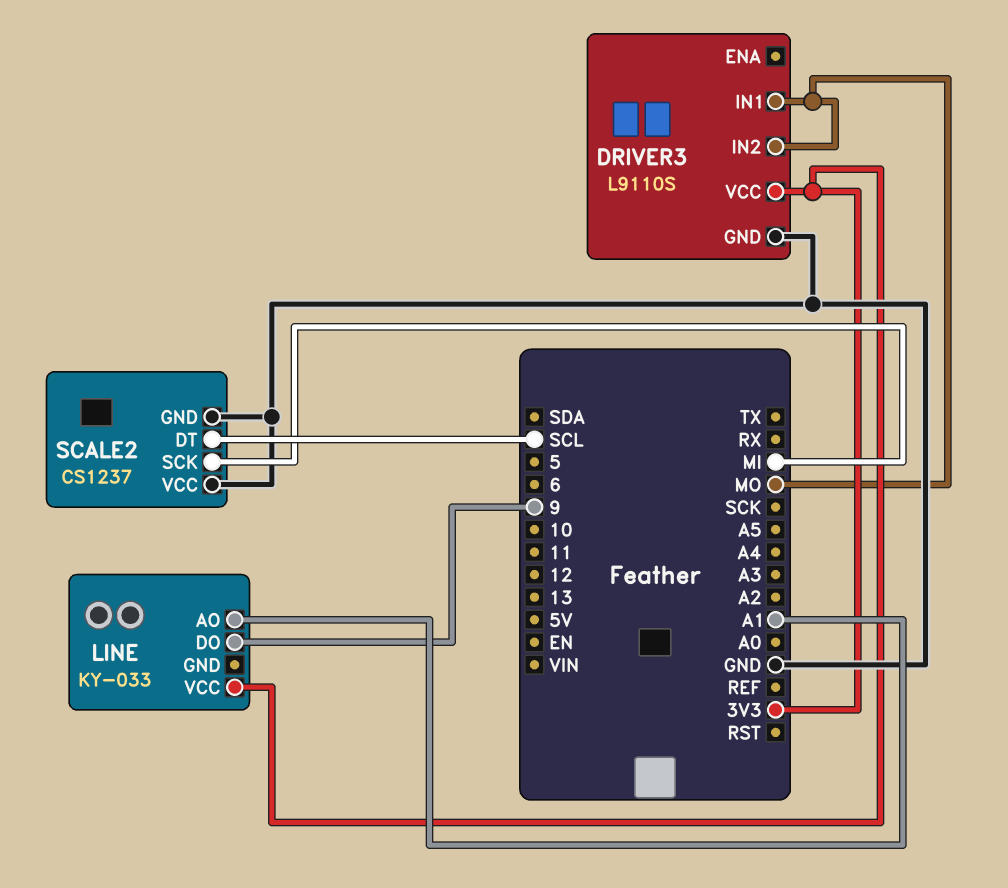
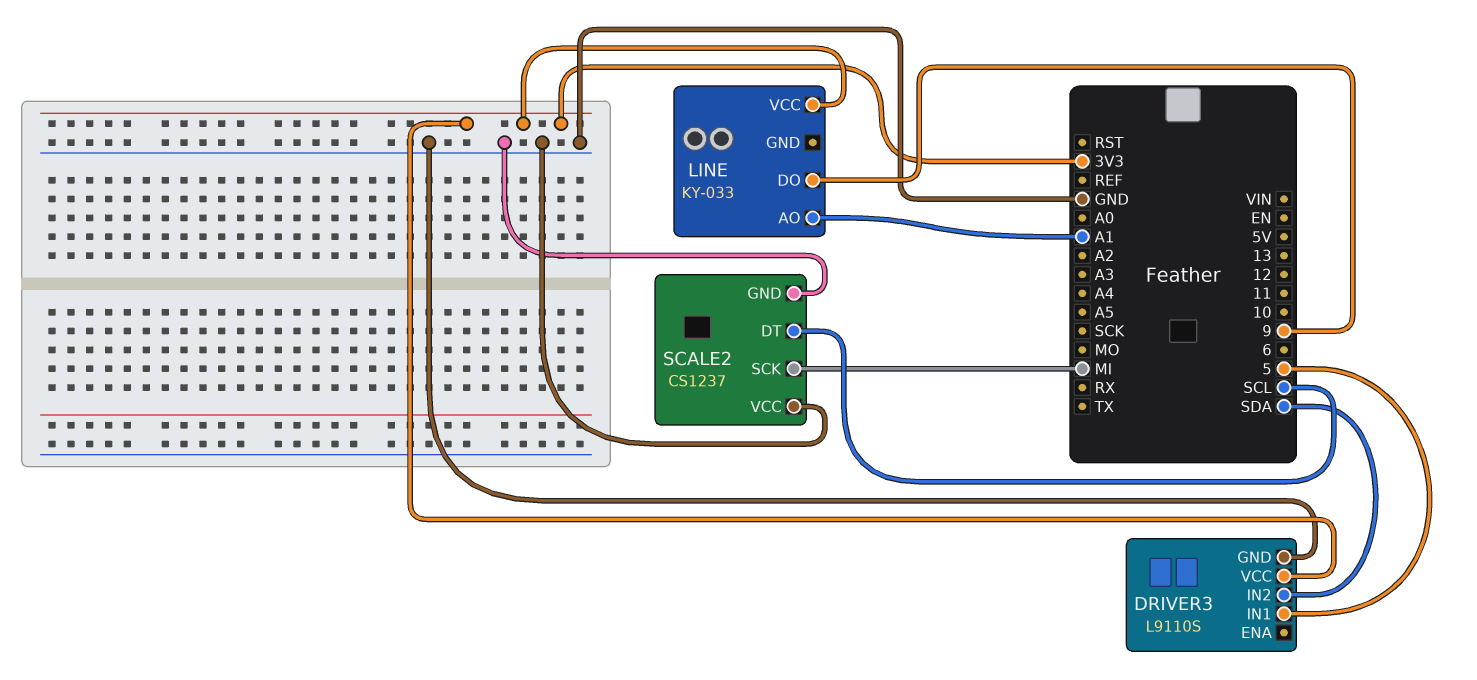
DRIVER3 pin IN1: MO -> 5
DRIVER3 pin IN2: MO -> SDA

